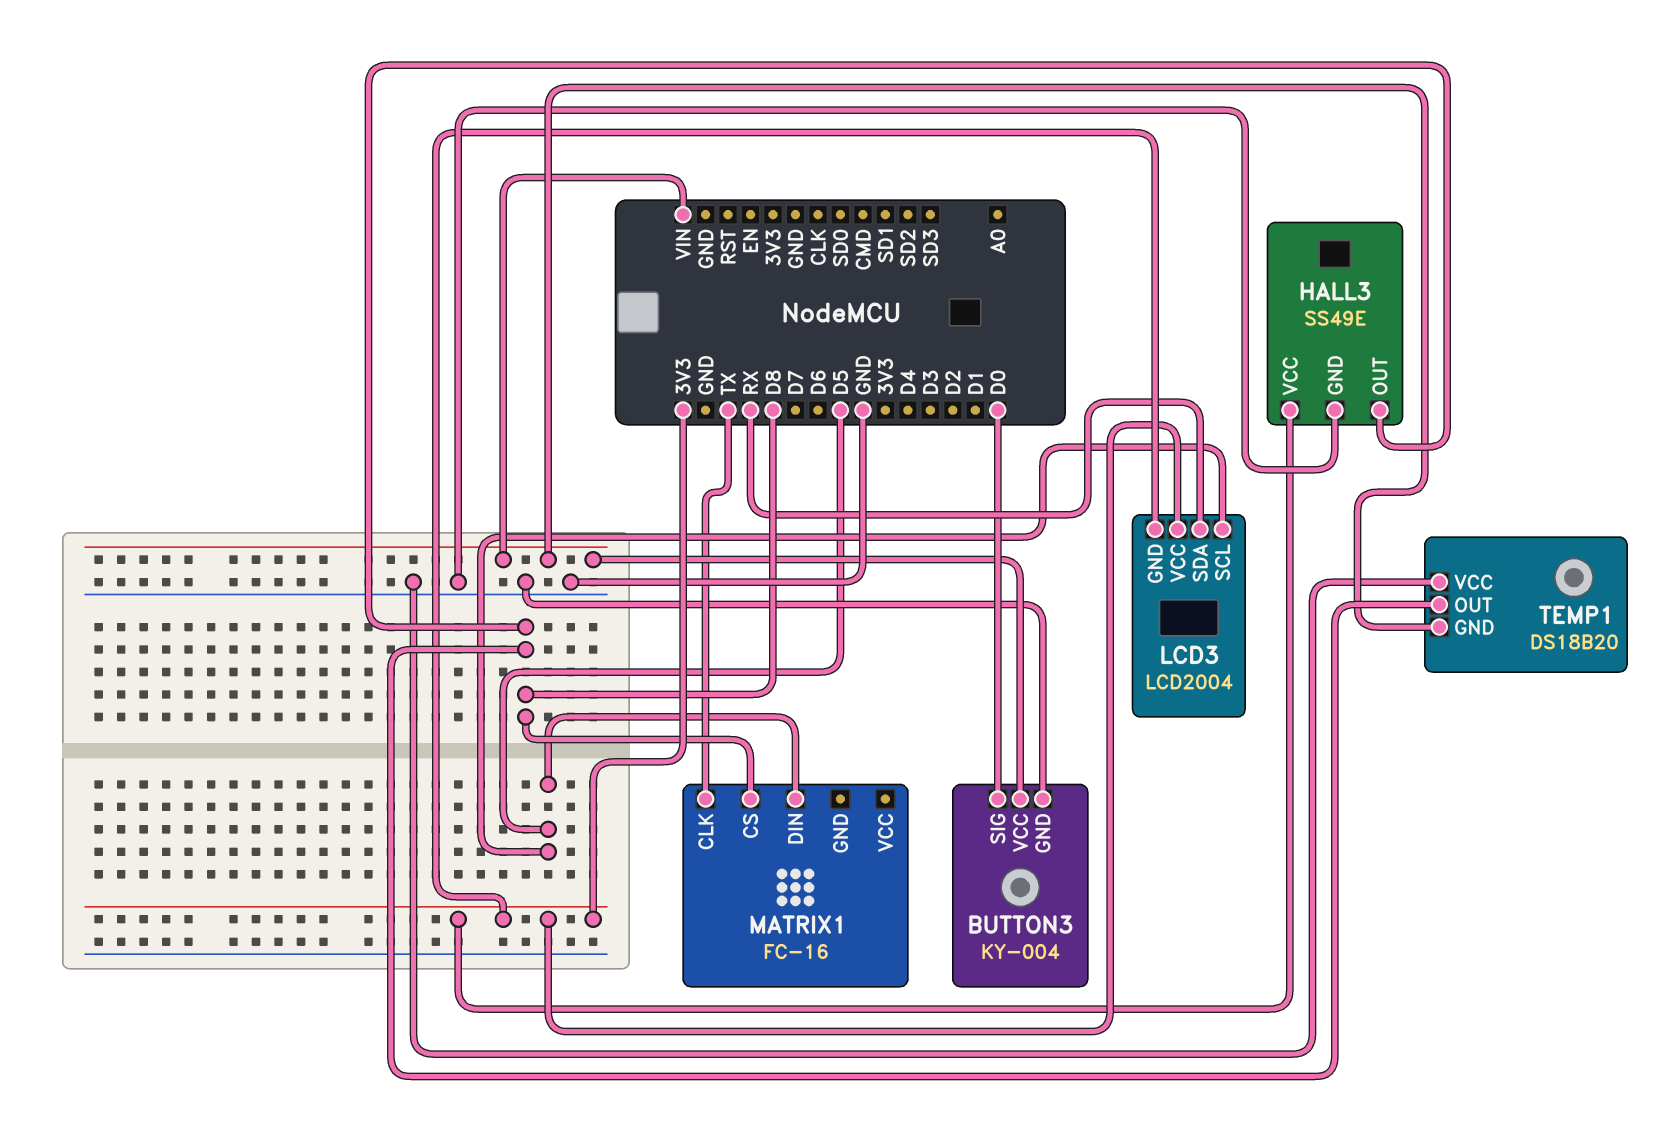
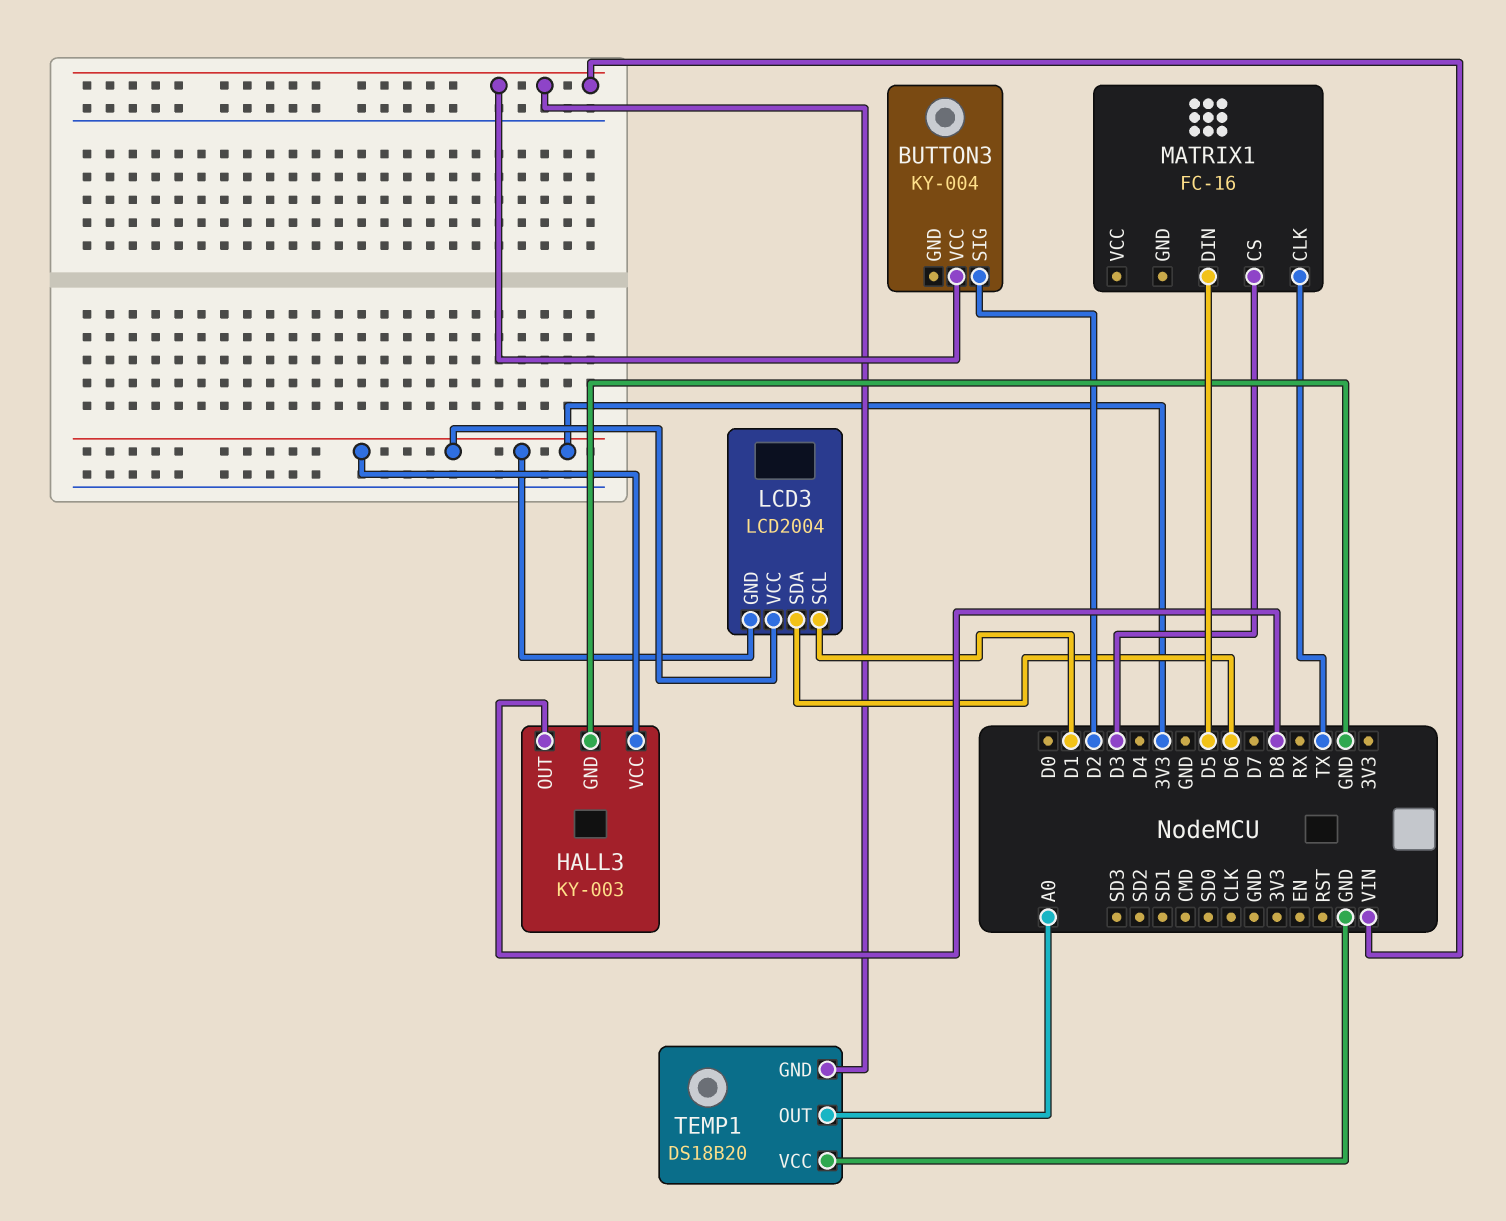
BUTTON3 pin GND: GND -> none
BUTTON3 pin SIG: D0 -> D2
HALL3: SS49E -> KY-003
LCD3 pin SCL: D5 -> D1
LCD3 pin SDA: RX -> D6
MATRIX1 pin CS: D8 -> D3
TEMP1 pin OUT: D8 -> A0

